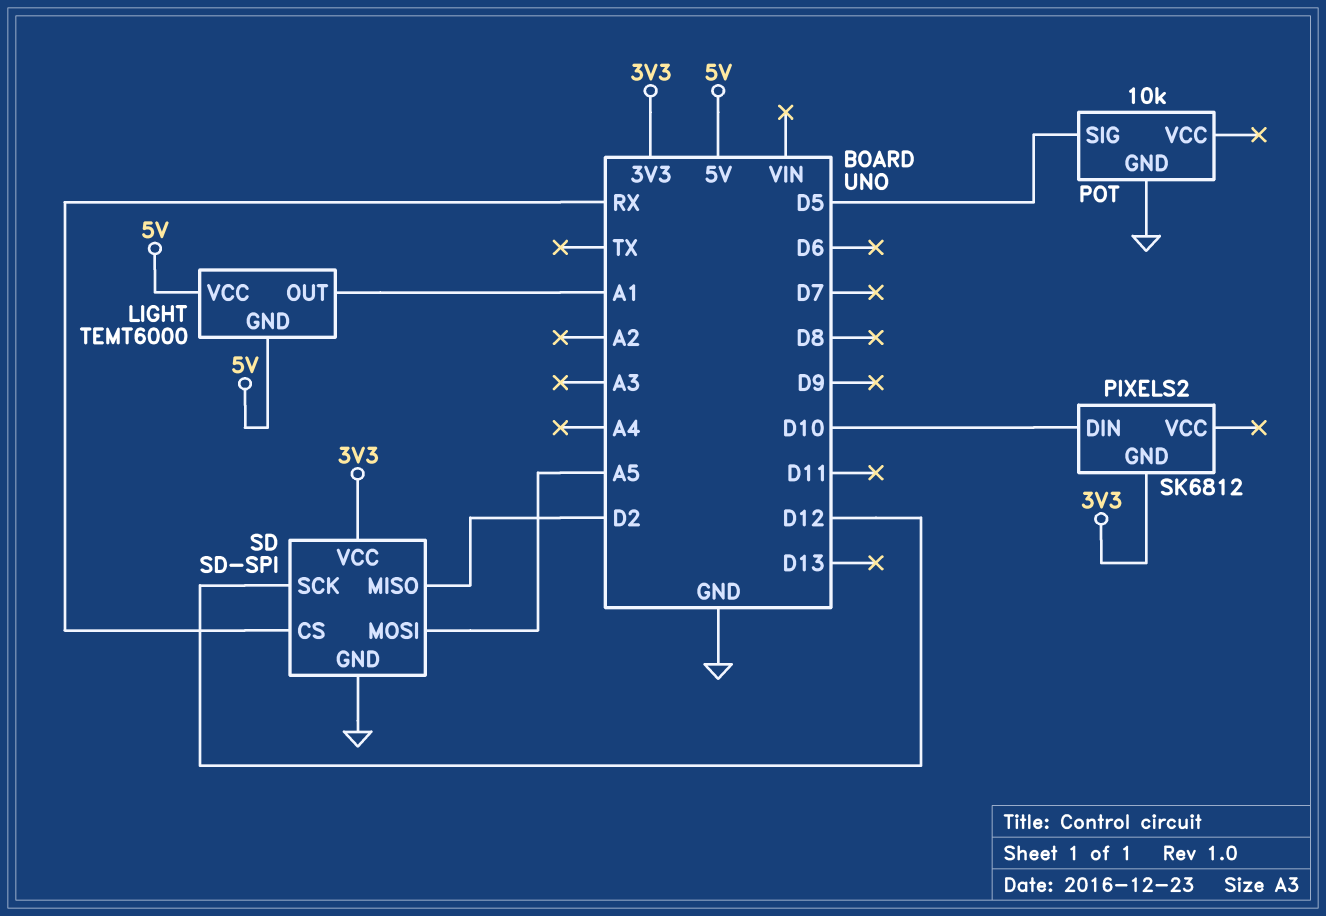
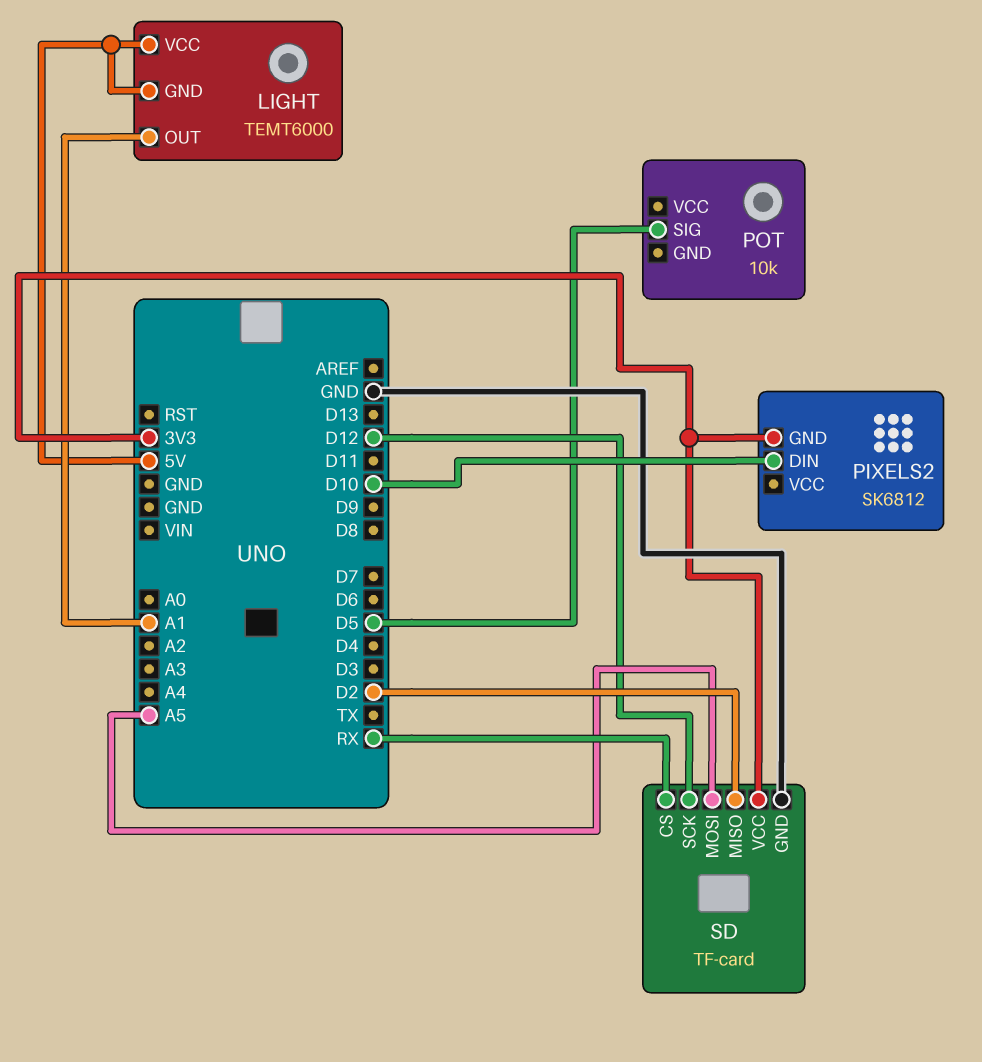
POT pin GND: GND -> none
SD: SD-SPI -> TF-card

